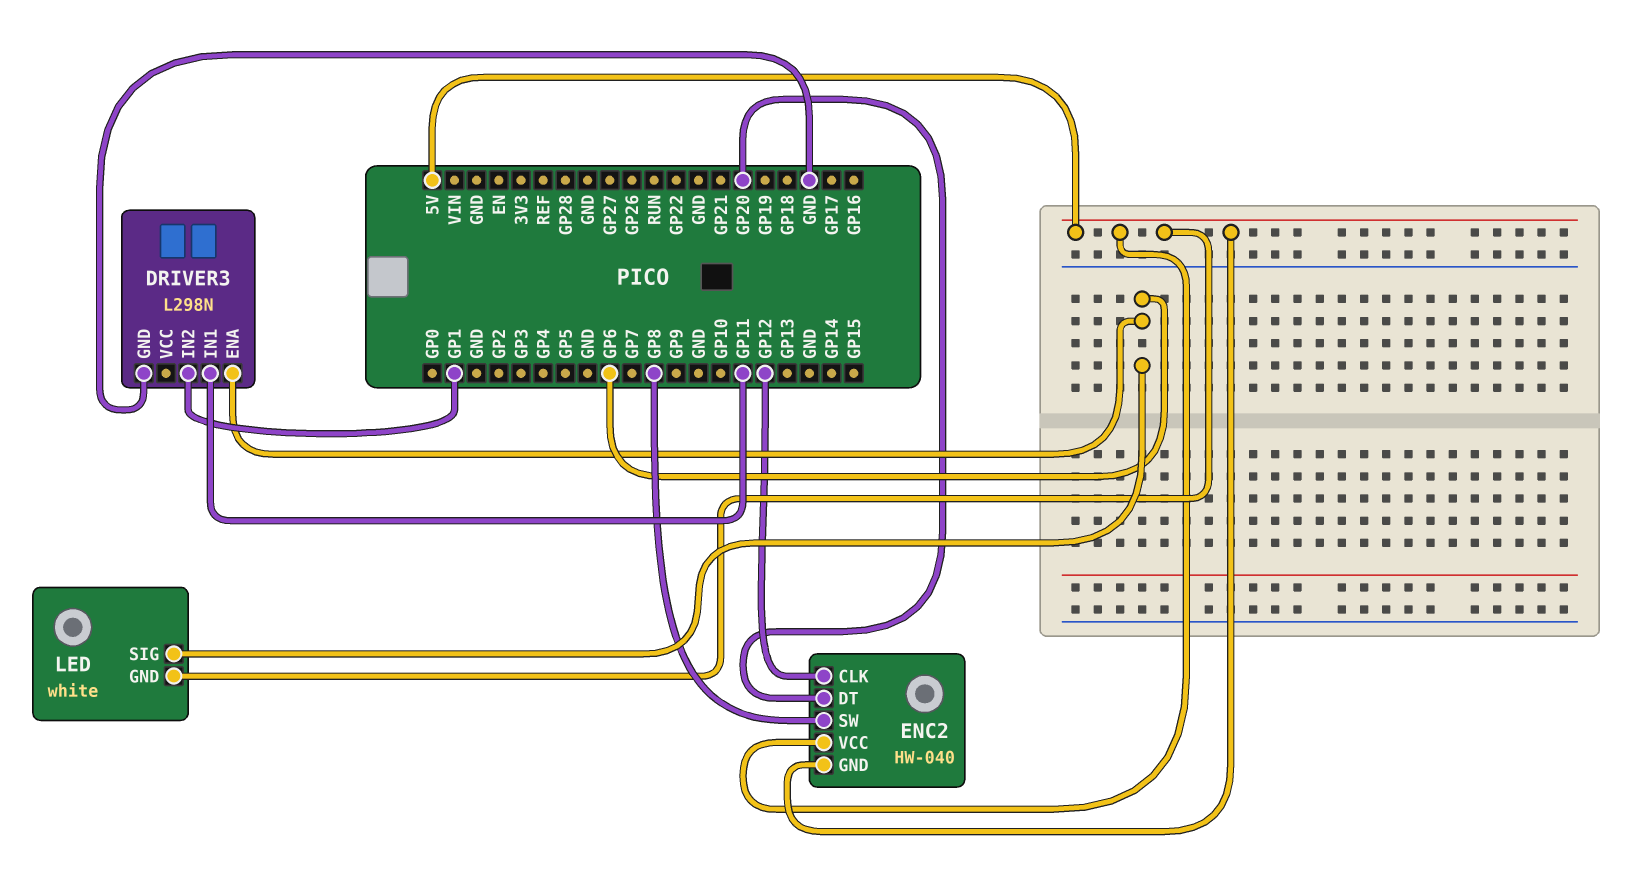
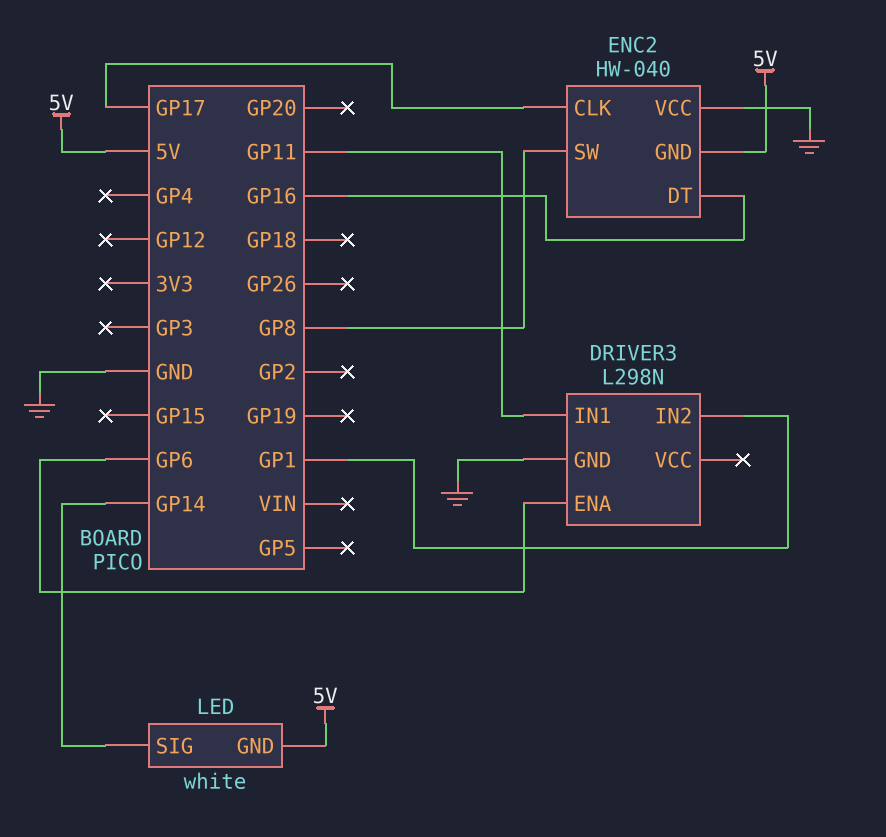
ENC2 pin CLK: GP12 -> GP17
ENC2 pin DT: GP20 -> GP16
ENC2 pin VCC: 5V -> GND
LED pin SIG: GP6 -> GP14

